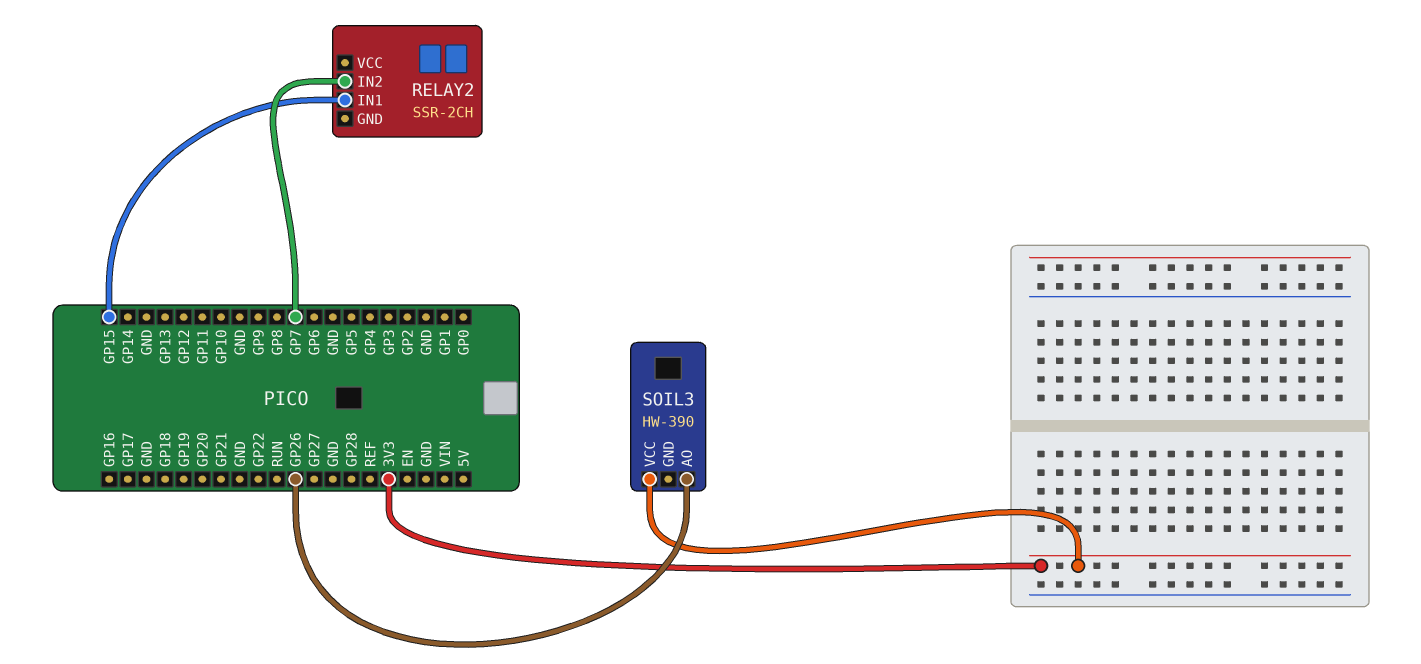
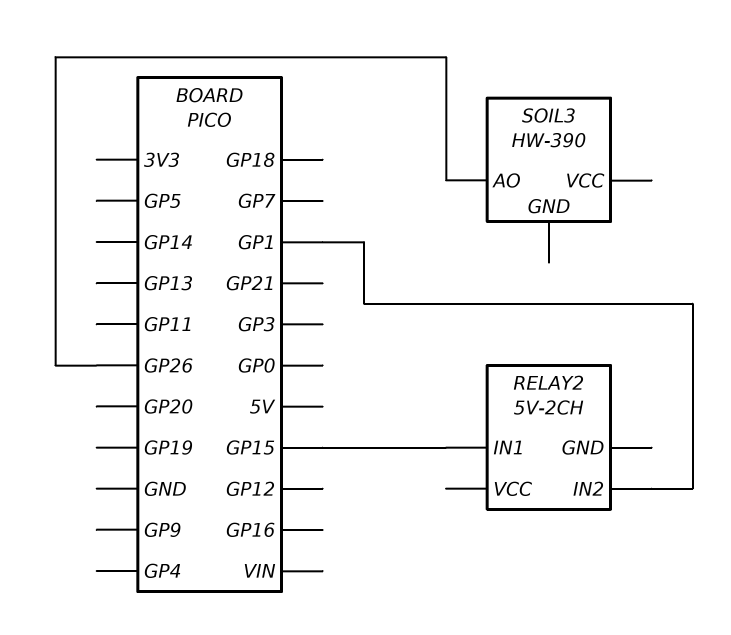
RELAY2: SSR-2CH -> 5V-2CH
RELAY2 pin IN2: GP7 -> GP1
SOIL3 pin VCC: 3V3 -> none

